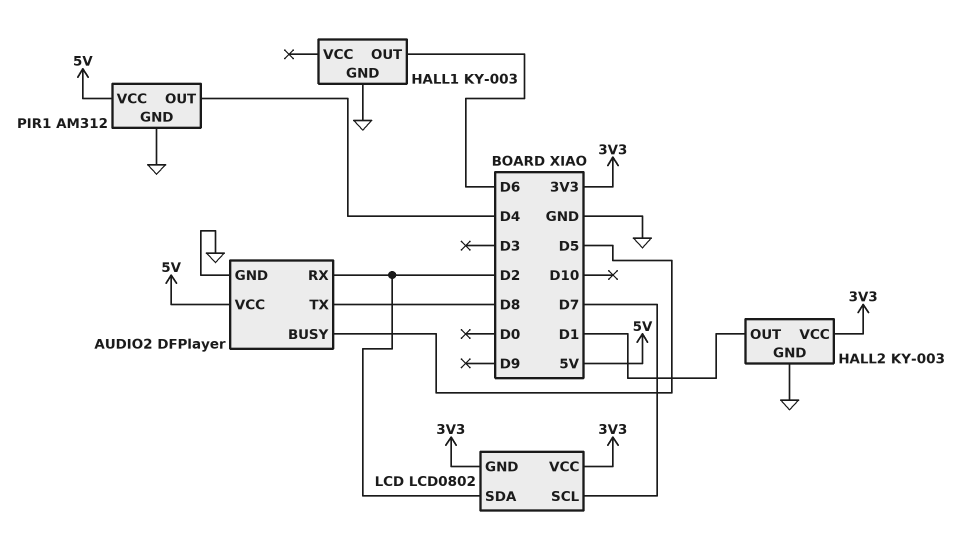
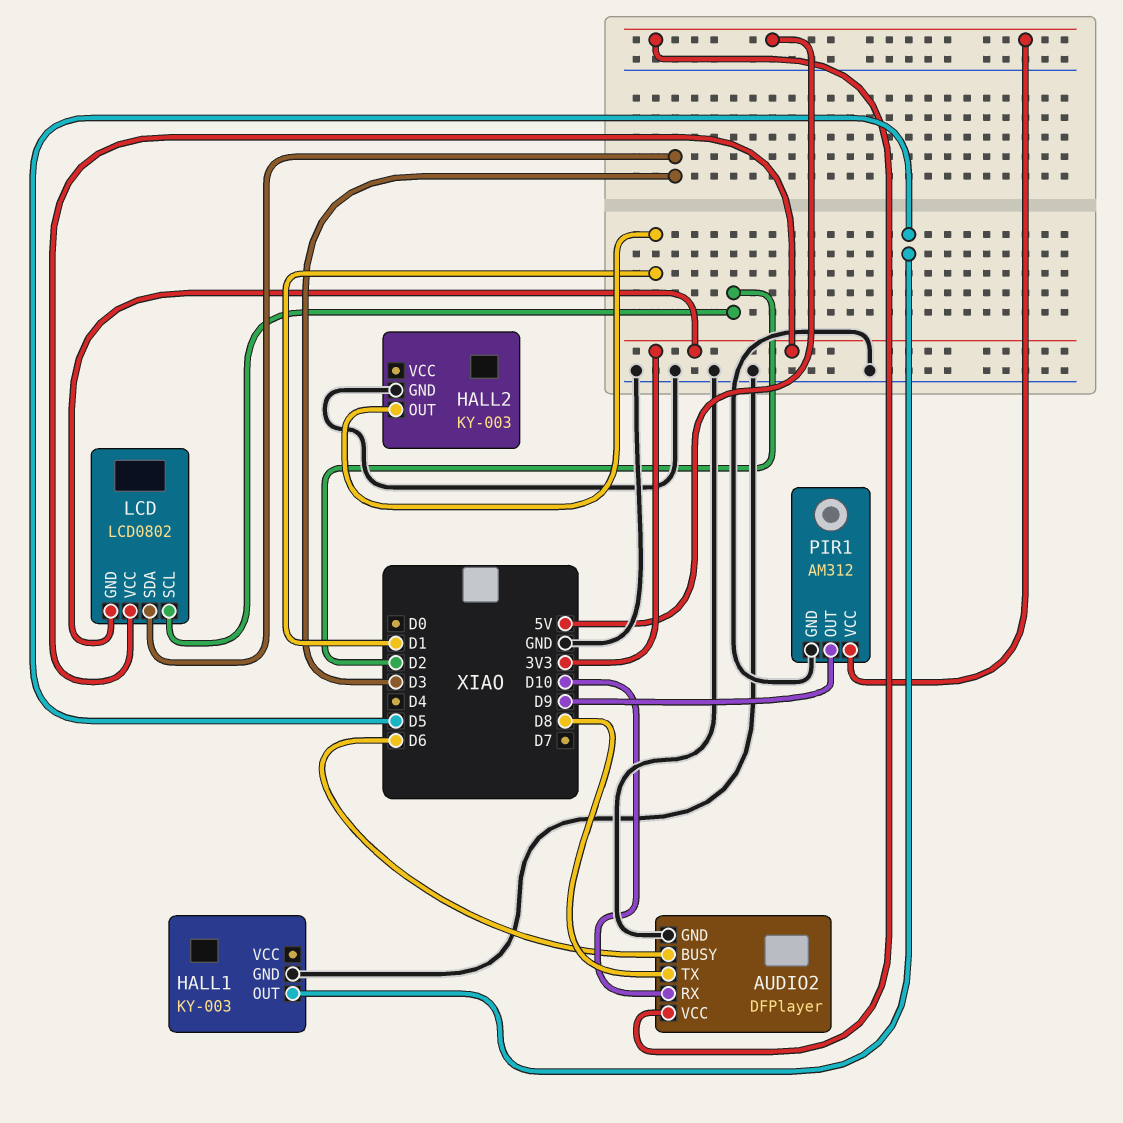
AUDIO2 pin BUSY: D5 -> D6
AUDIO2 pin RX: D2 -> D10
HALL1 pin OUT: D6 -> D5
HALL2 pin VCC: 3V3 -> none
LCD pin SCL: D7 -> D2
LCD pin SDA: D2 -> D3
PIR1 pin OUT: D4 -> D9

